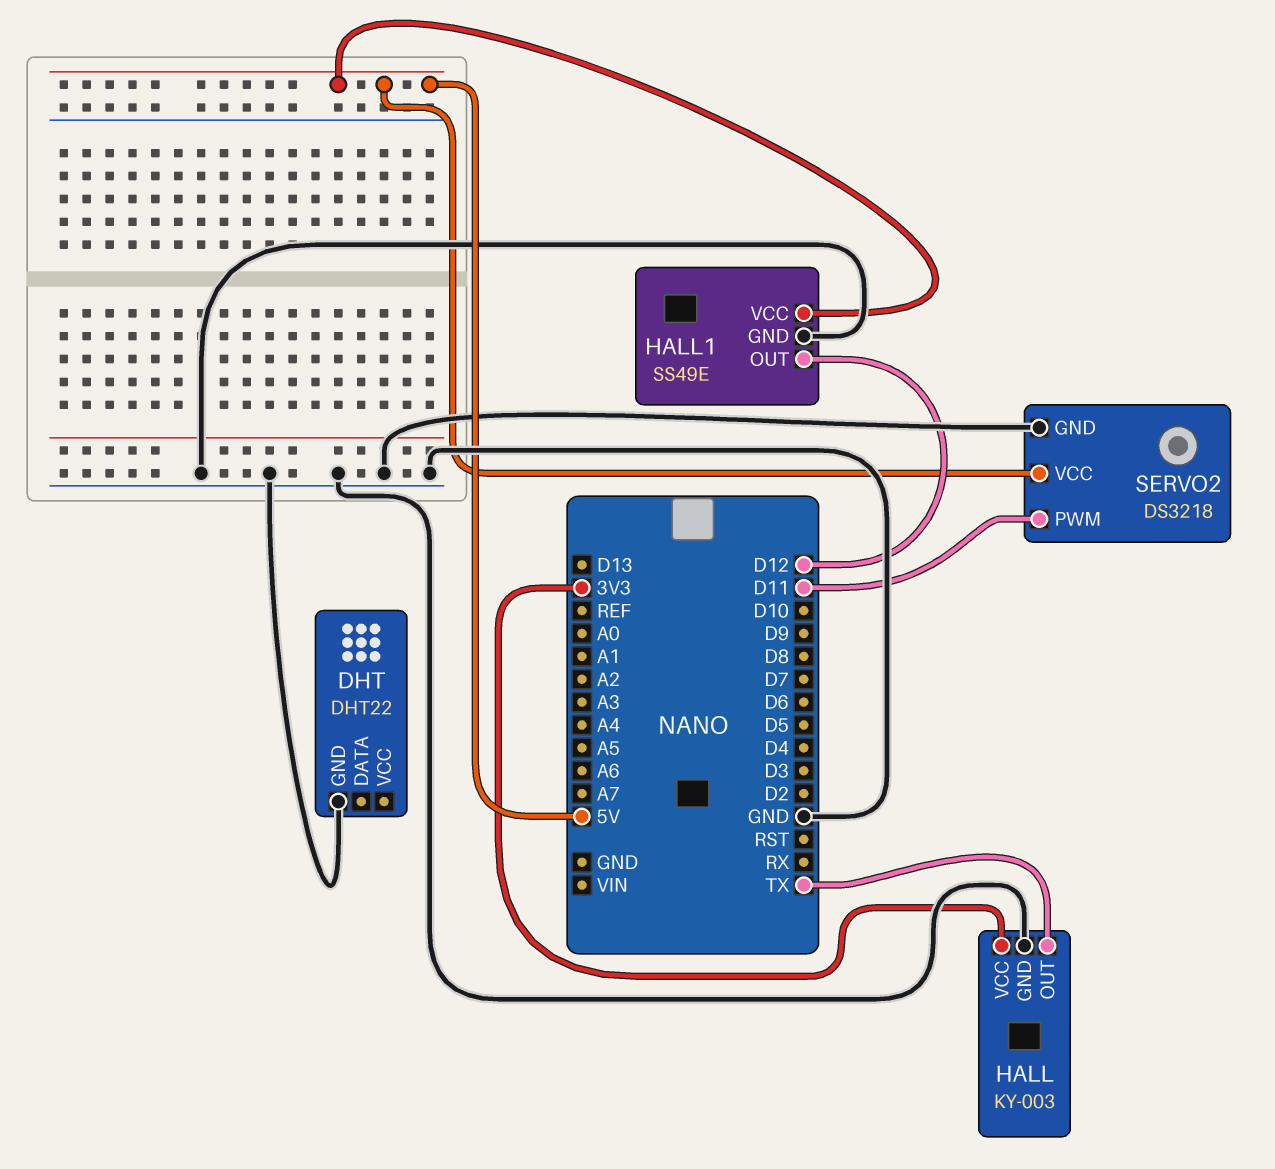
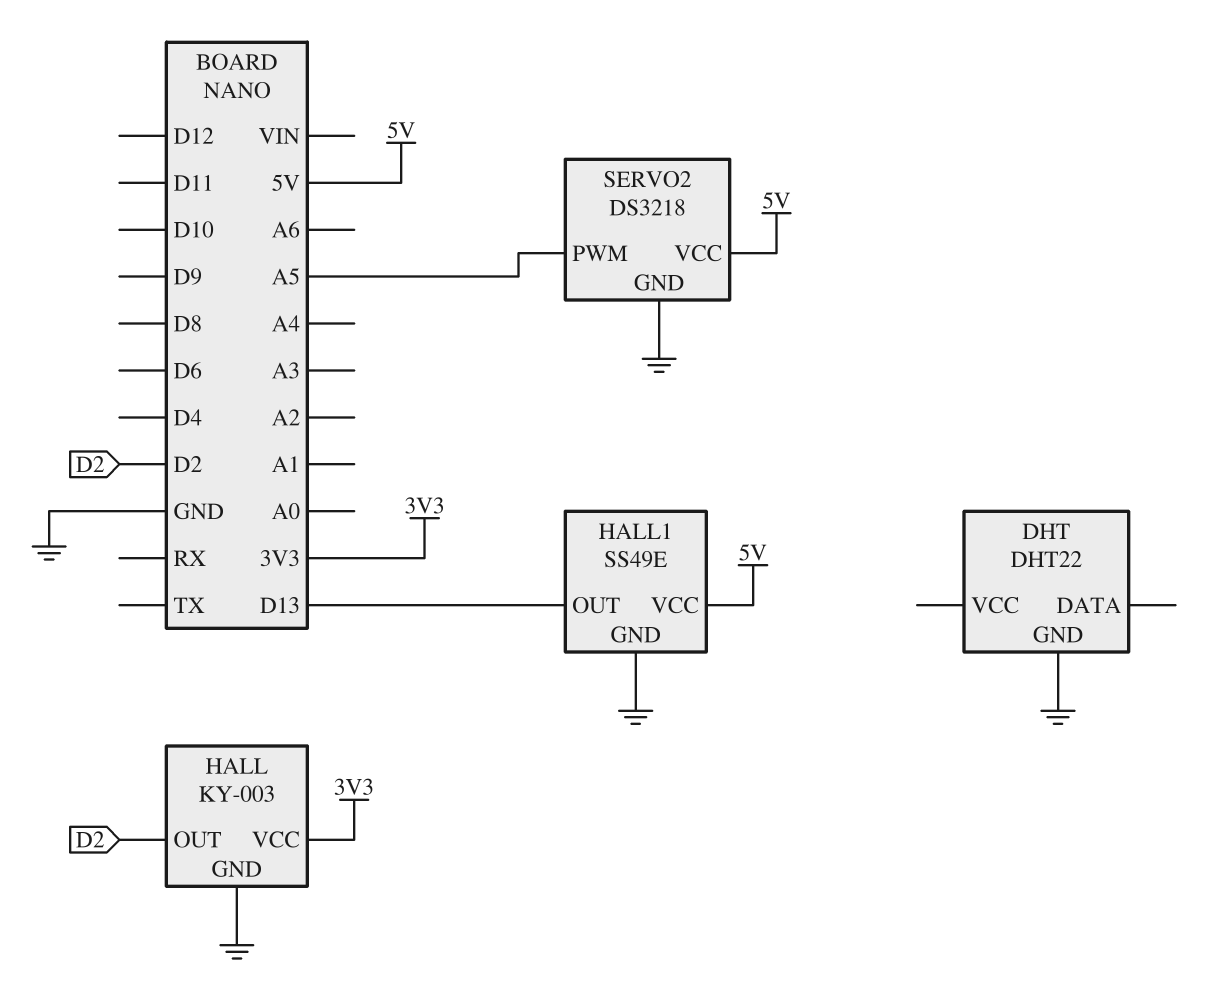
HALL pin OUT: TX -> D2
HALL1 pin OUT: D12 -> D13
SERVO2 pin PWM: D11 -> A5

